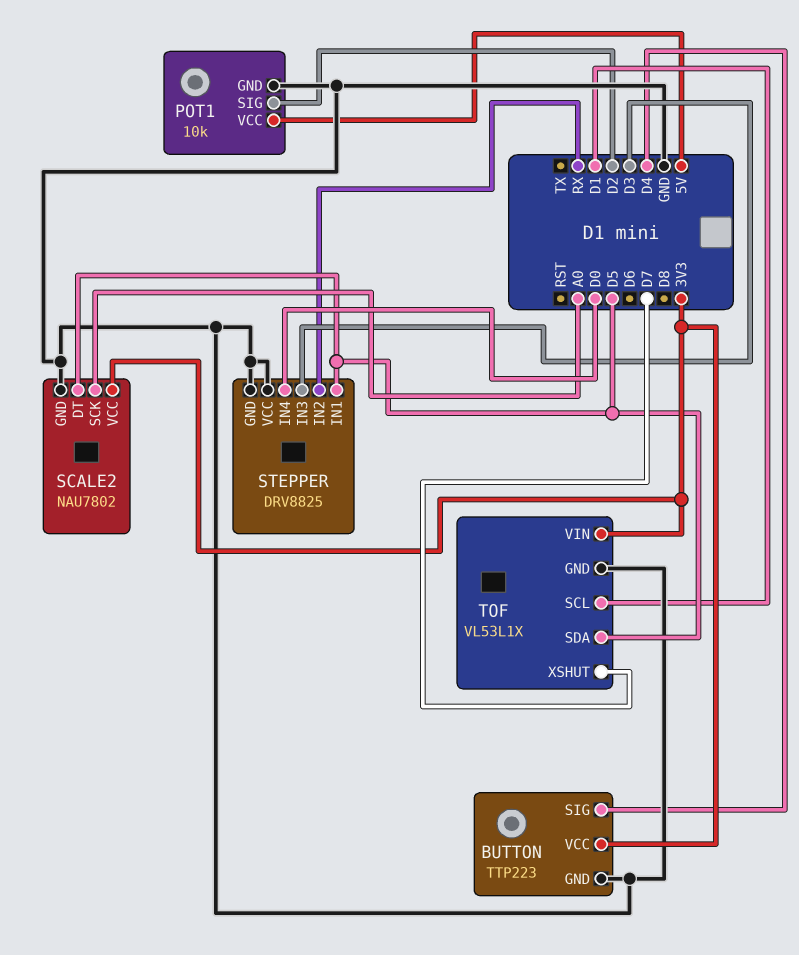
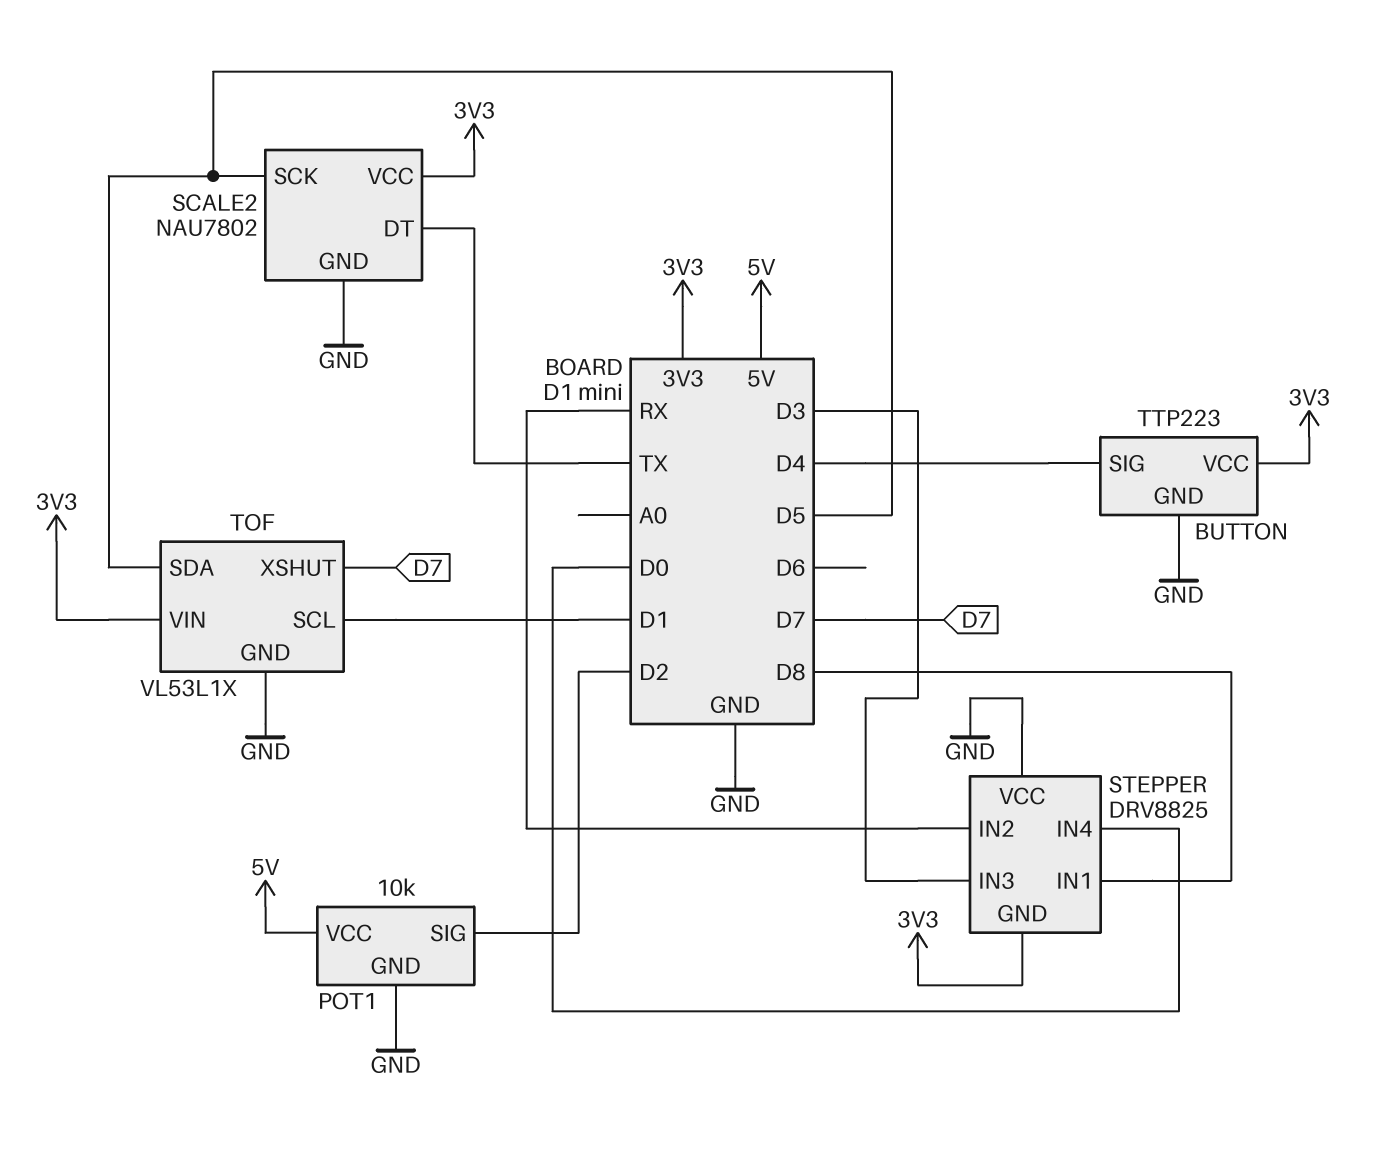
SCALE2 pin DT: D5 -> TX
SCALE2 pin SCK: A0 -> D5
STEPPER pin GND: GND -> 3V3
STEPPER pin IN1: D5 -> D8

